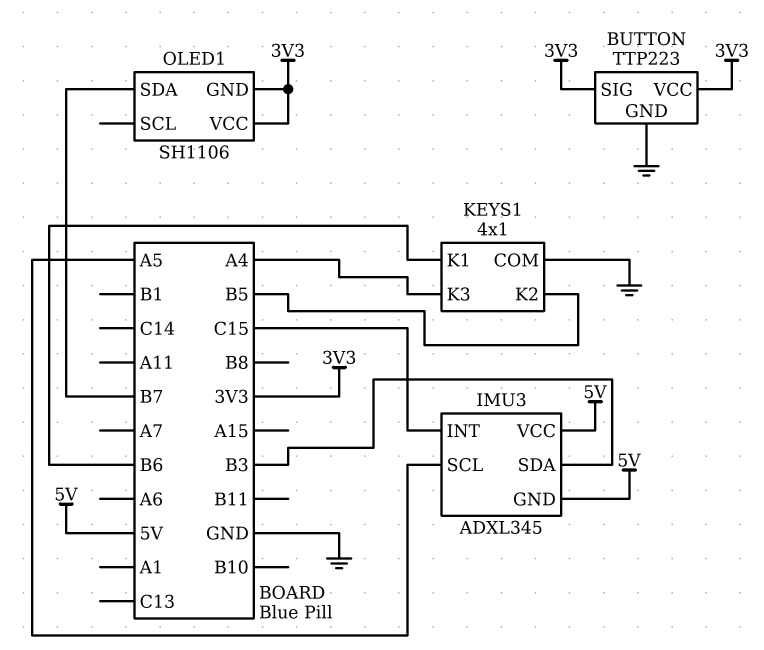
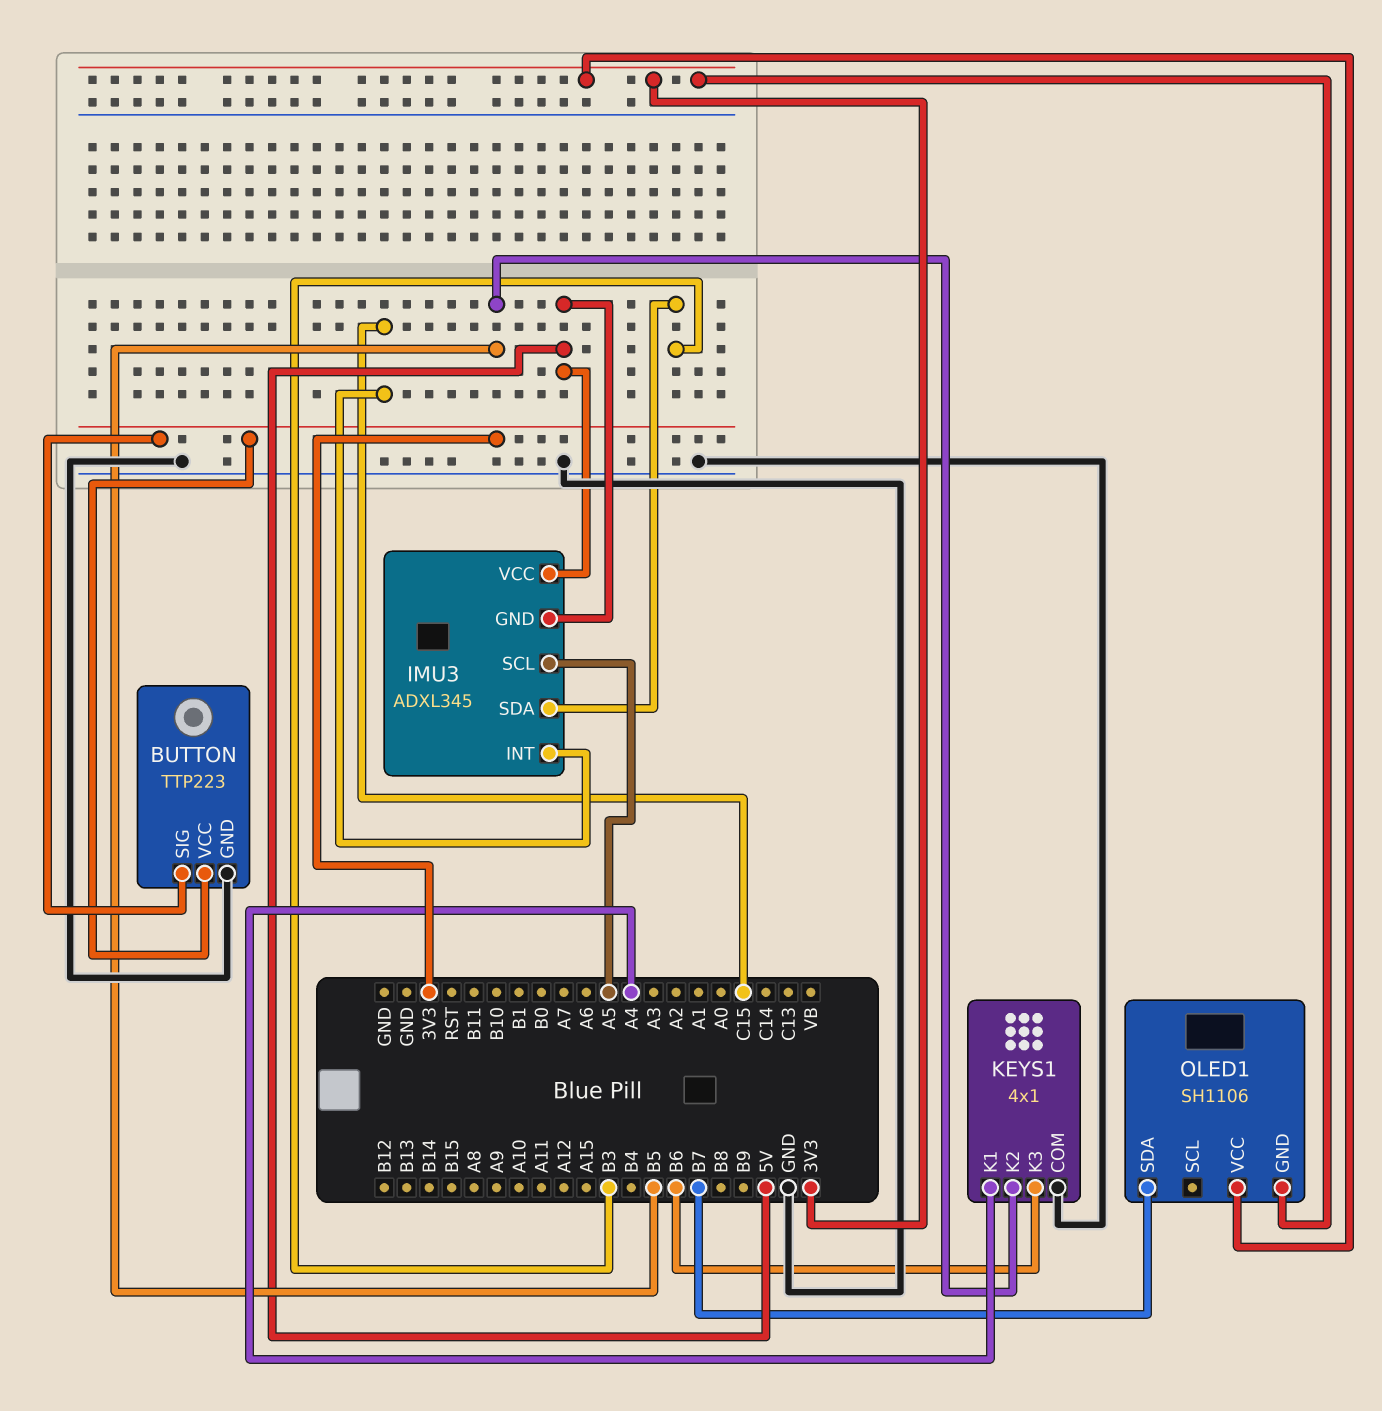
KEYS1 pin K1: B6 -> A4
KEYS1 pin K3: A4 -> B6

